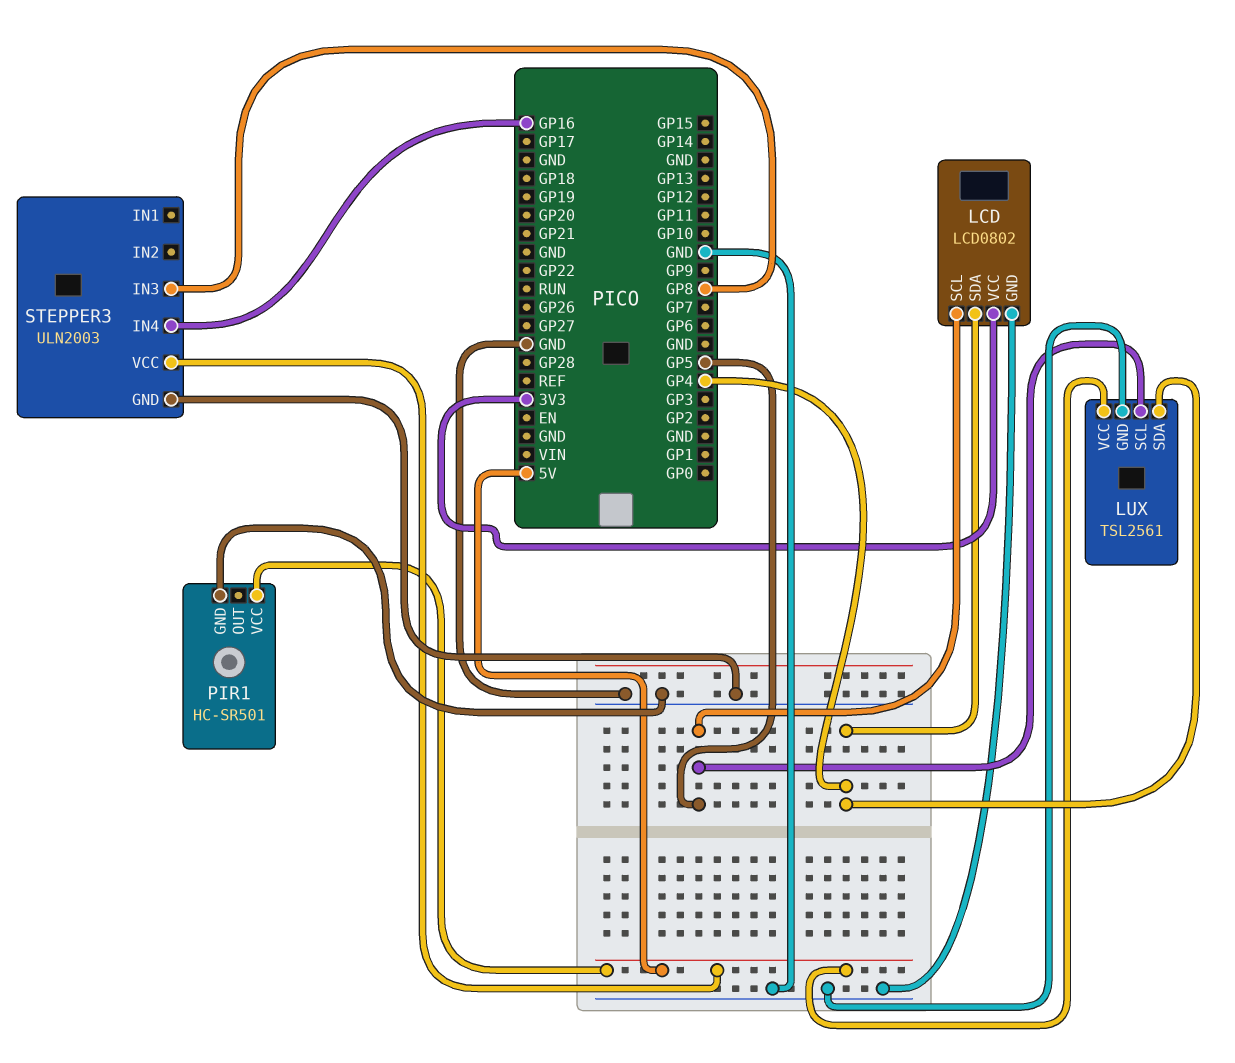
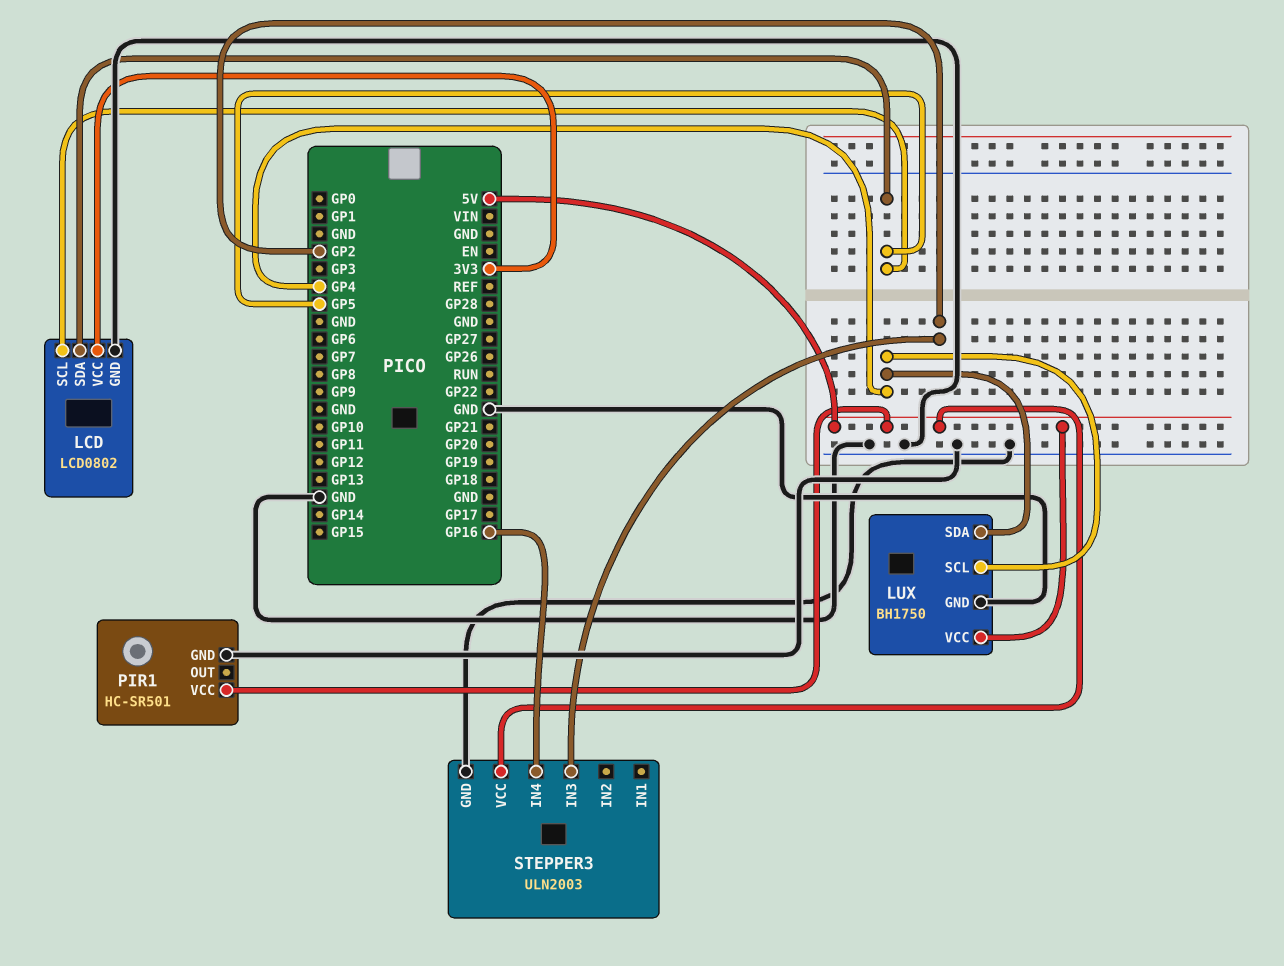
LCD pin SDA: GP4 -> GP5
LUX: TSL2561 -> BH1750
LUX pin SCL: GP5 -> GP4
STEPPER3 pin IN3: GP8 -> GP2

